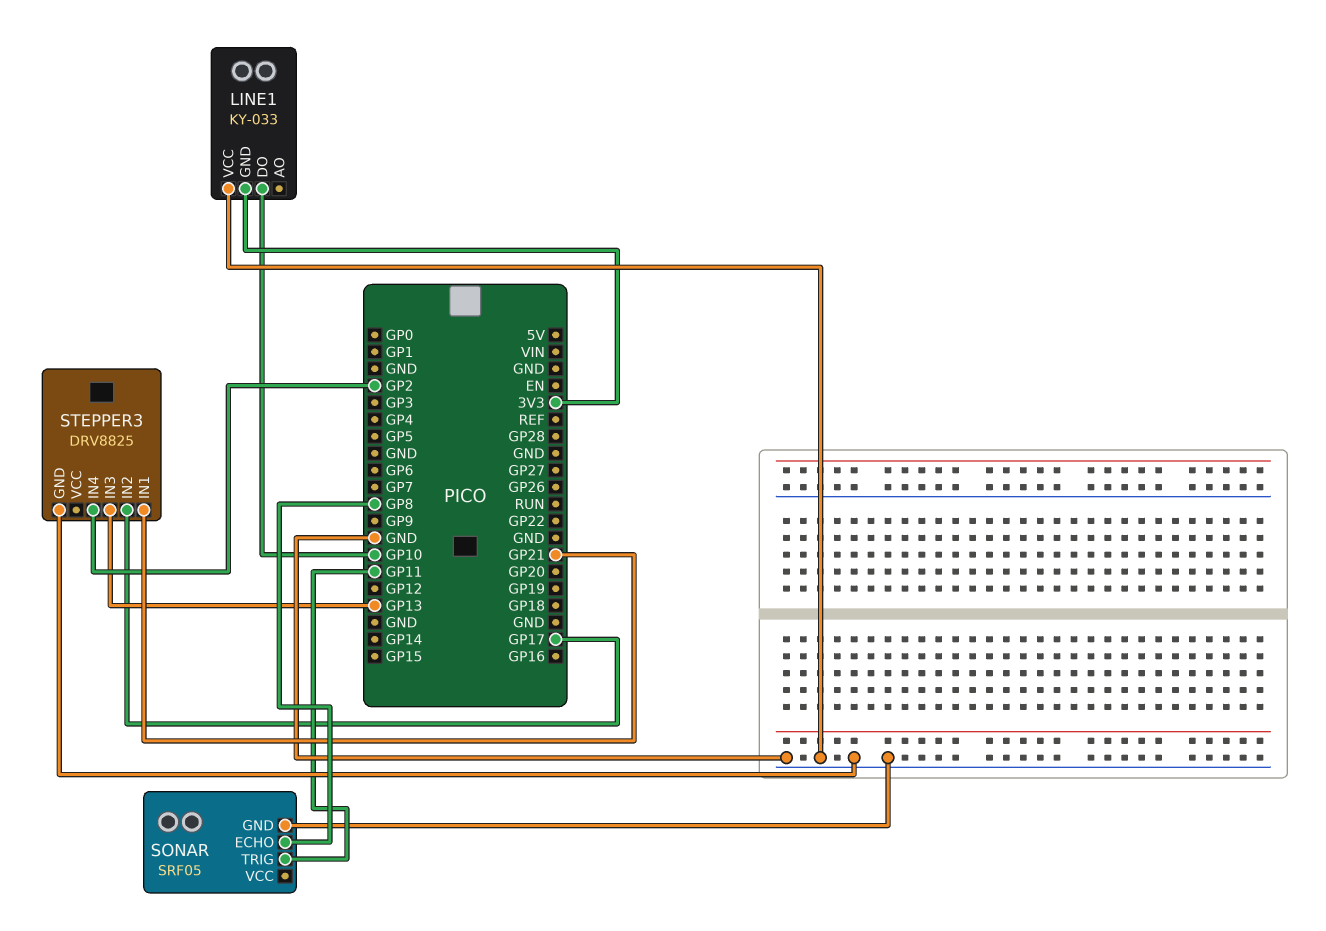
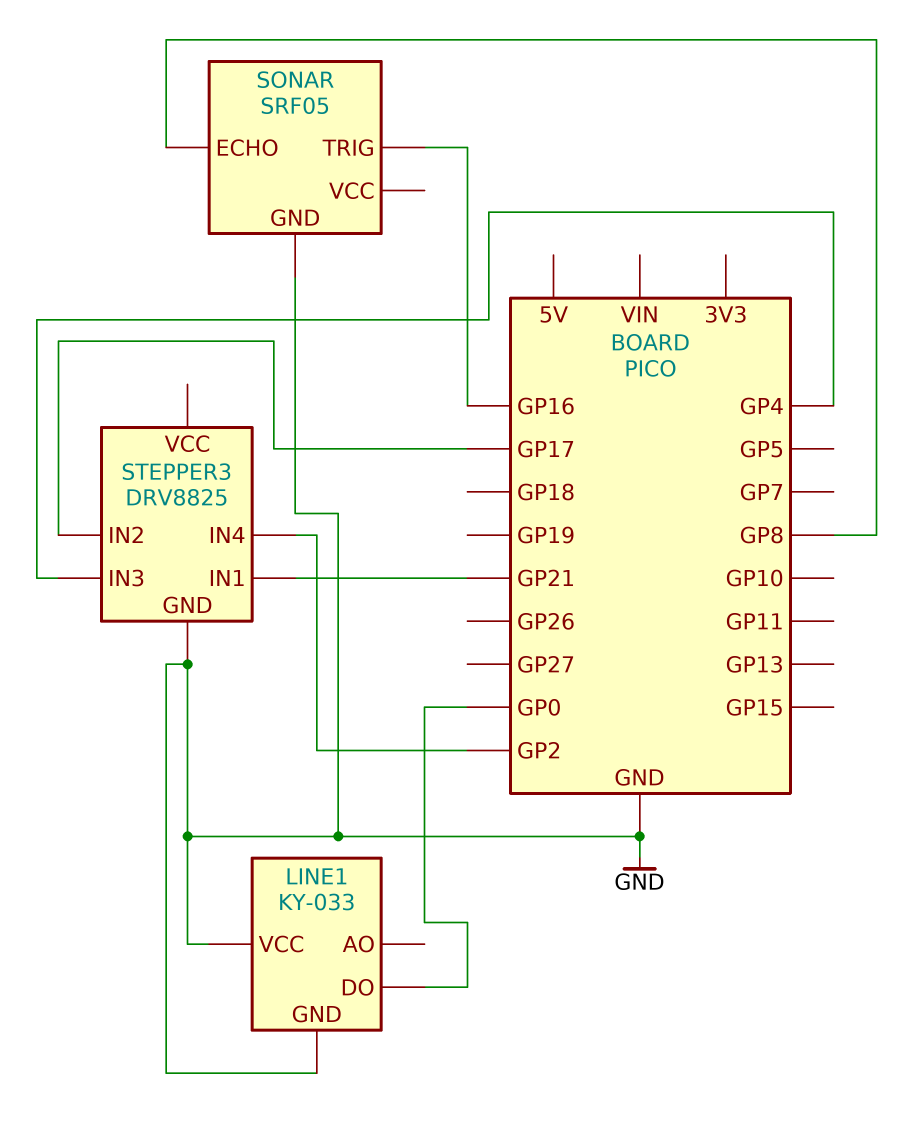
LINE1 pin DO: GP10 -> GP0
LINE1 pin GND: 3V3 -> GND
SONAR pin TRIG: GP11 -> GP16
STEPPER3 pin IN3: GP13 -> GP4

